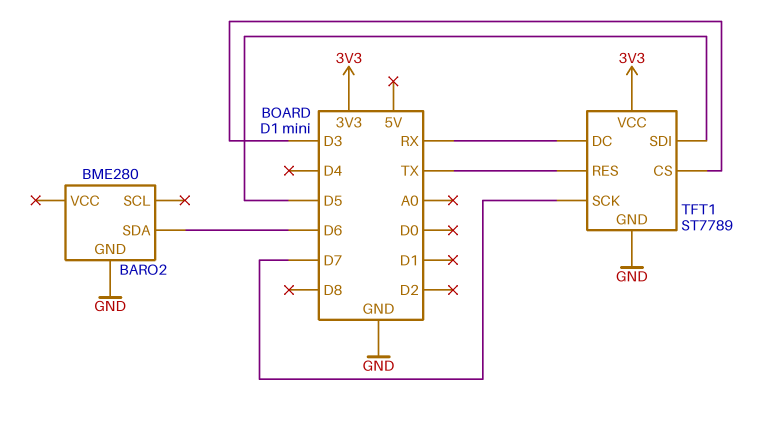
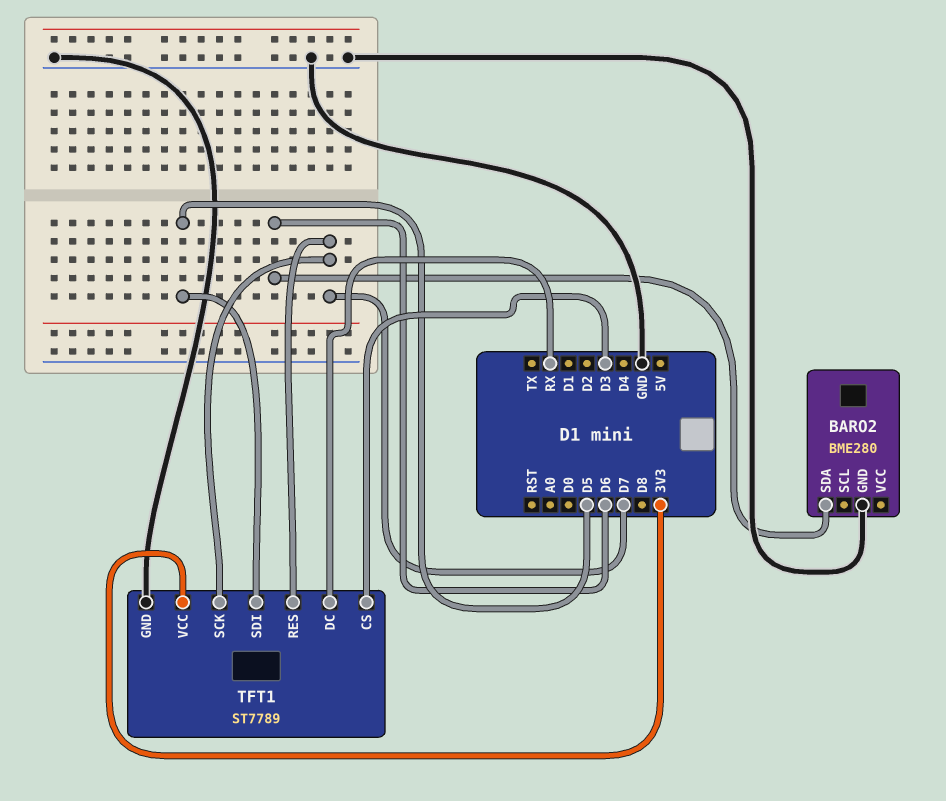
TFT1 pin RES: TX -> D7

